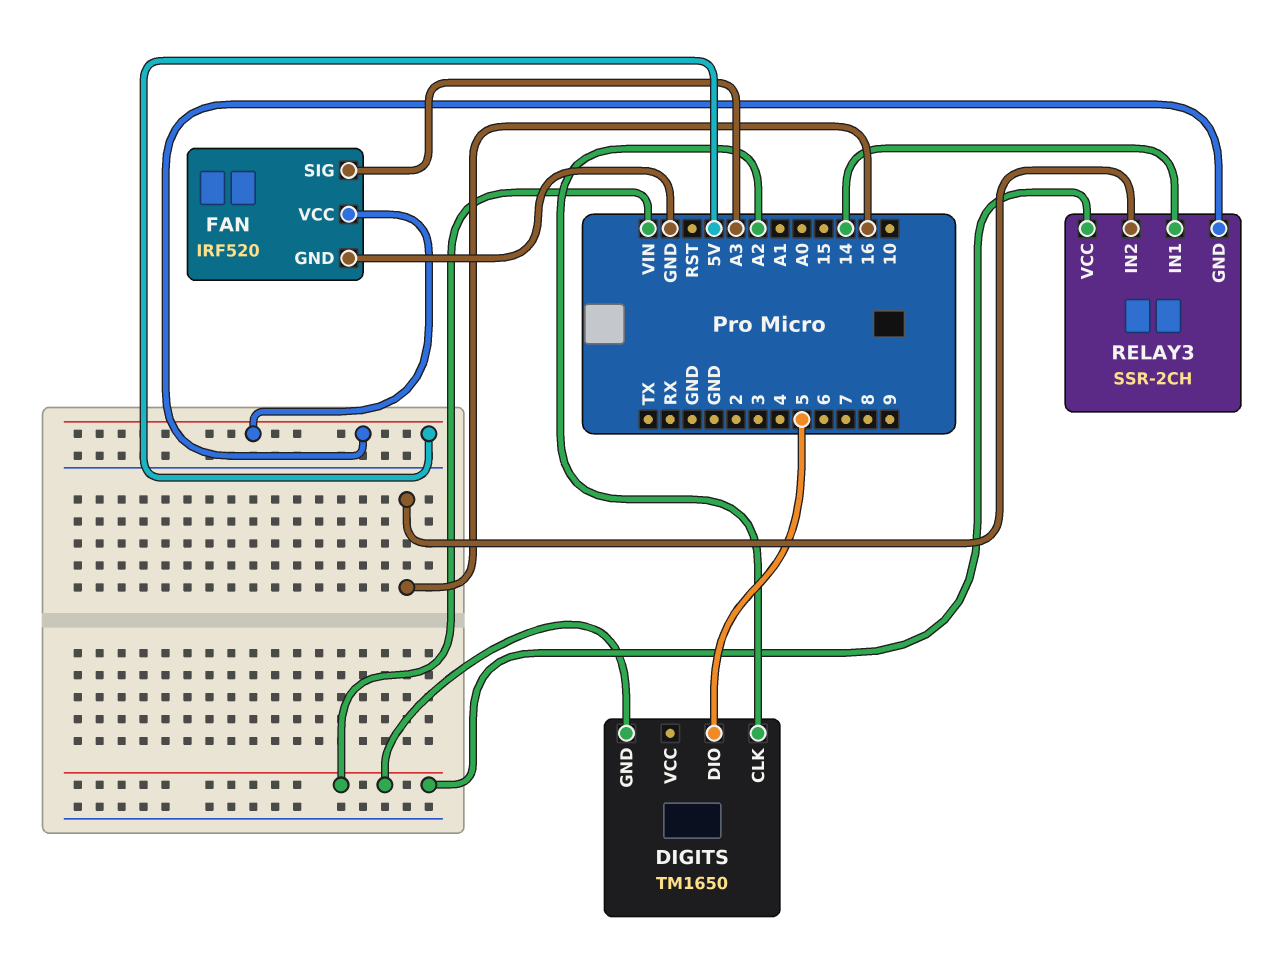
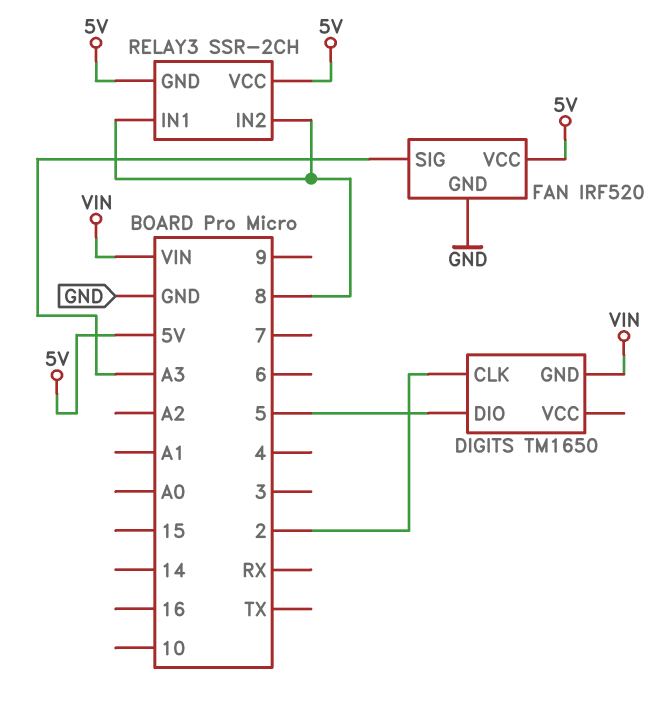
DIGITS pin CLK: A2 -> 2
RELAY3 pin IN1: 14 -> 8
RELAY3 pin IN2: 16 -> 8
RELAY3 pin VCC: VIN -> 5V

